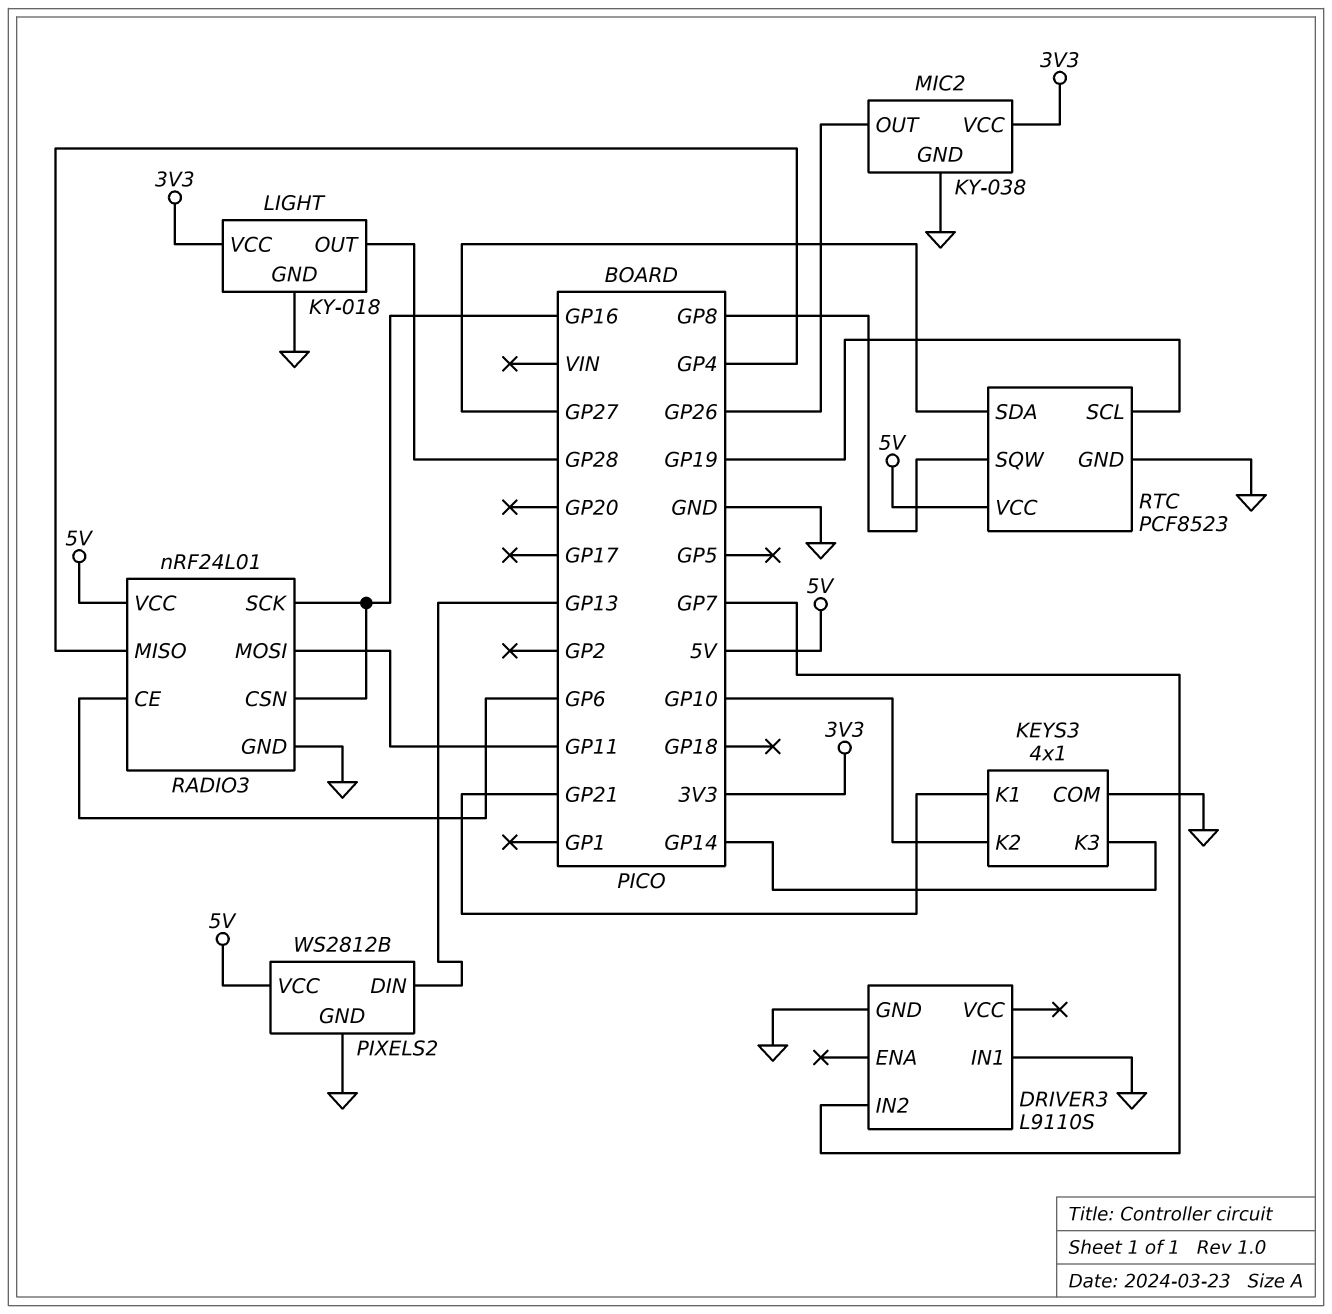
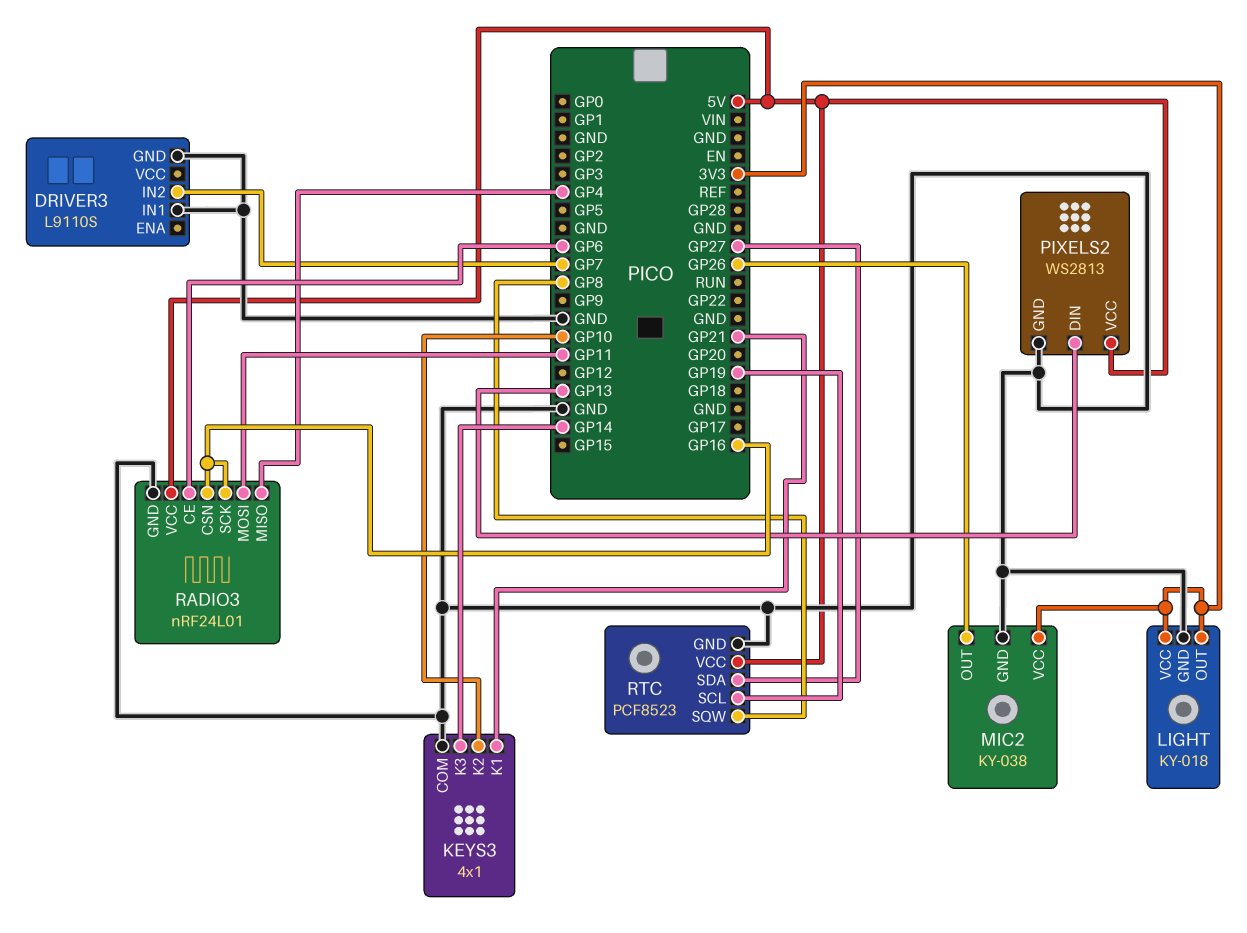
LIGHT pin OUT: GP28 -> 3V3
PIXELS2: WS2812B -> WS2813

